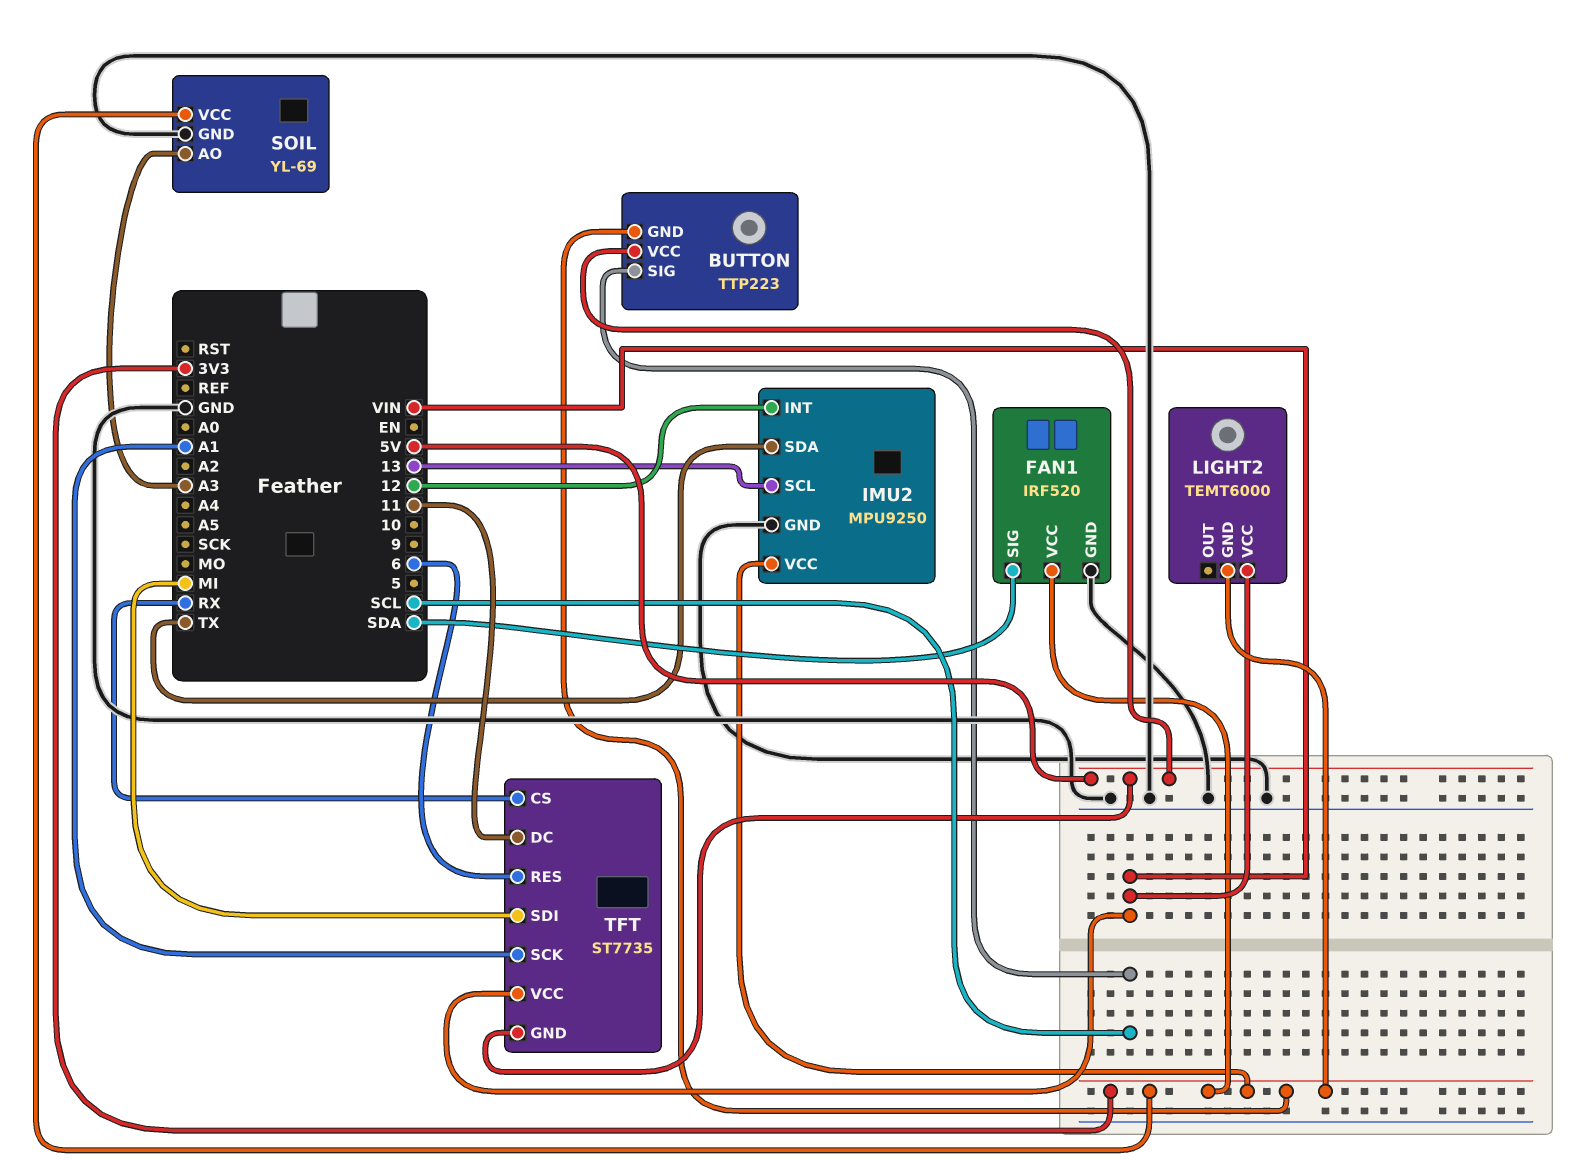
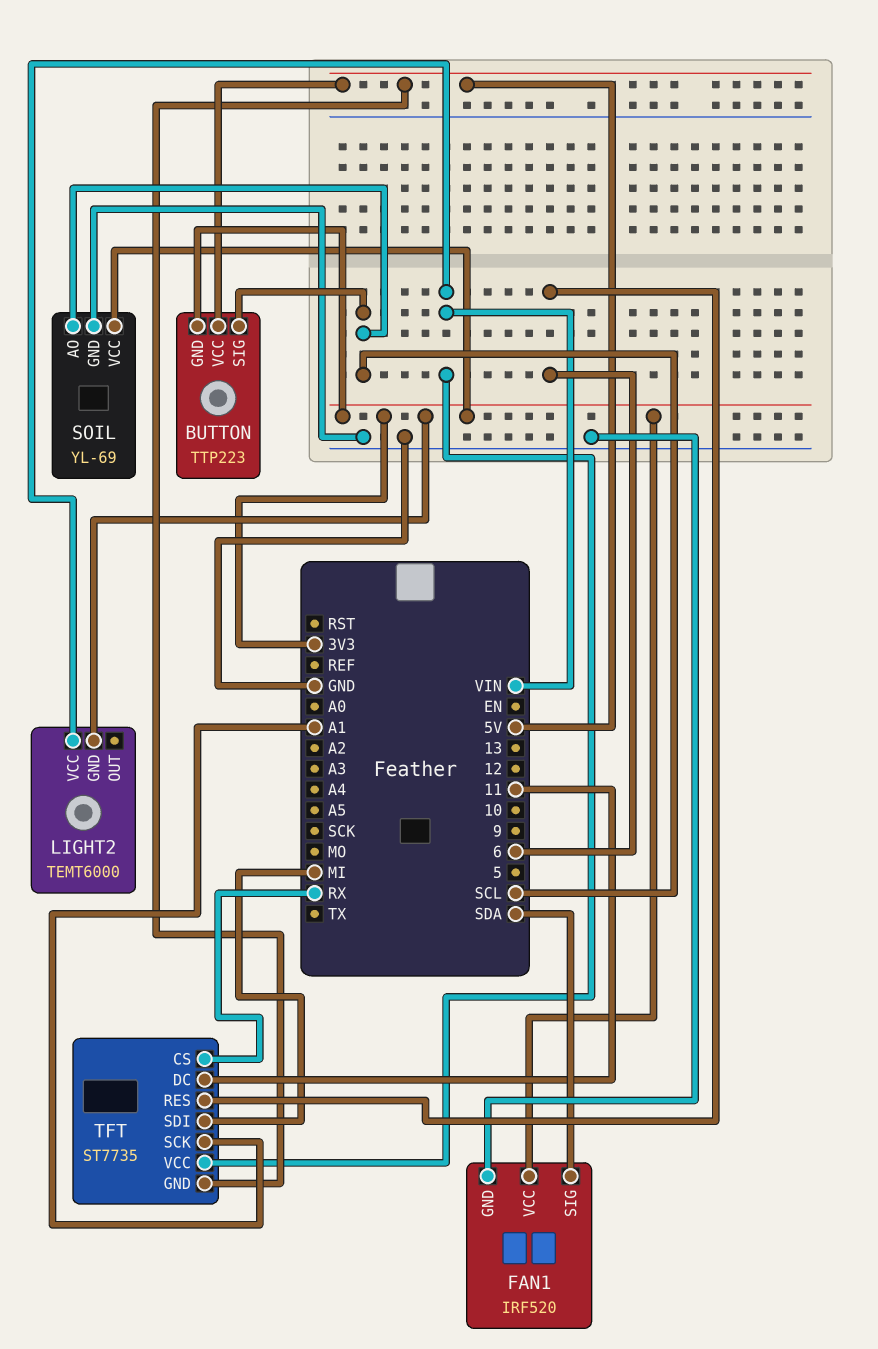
IMU2: MPU9250 -> none
IMU2 pin GND: GND -> none
IMU2 pin INT: 12 -> none
IMU2 pin SCL: 13 -> none
IMU2 pin SDA: TX -> none
IMU2 pin VCC: 3V3 -> none
SOIL pin AO: A3 -> SCL

